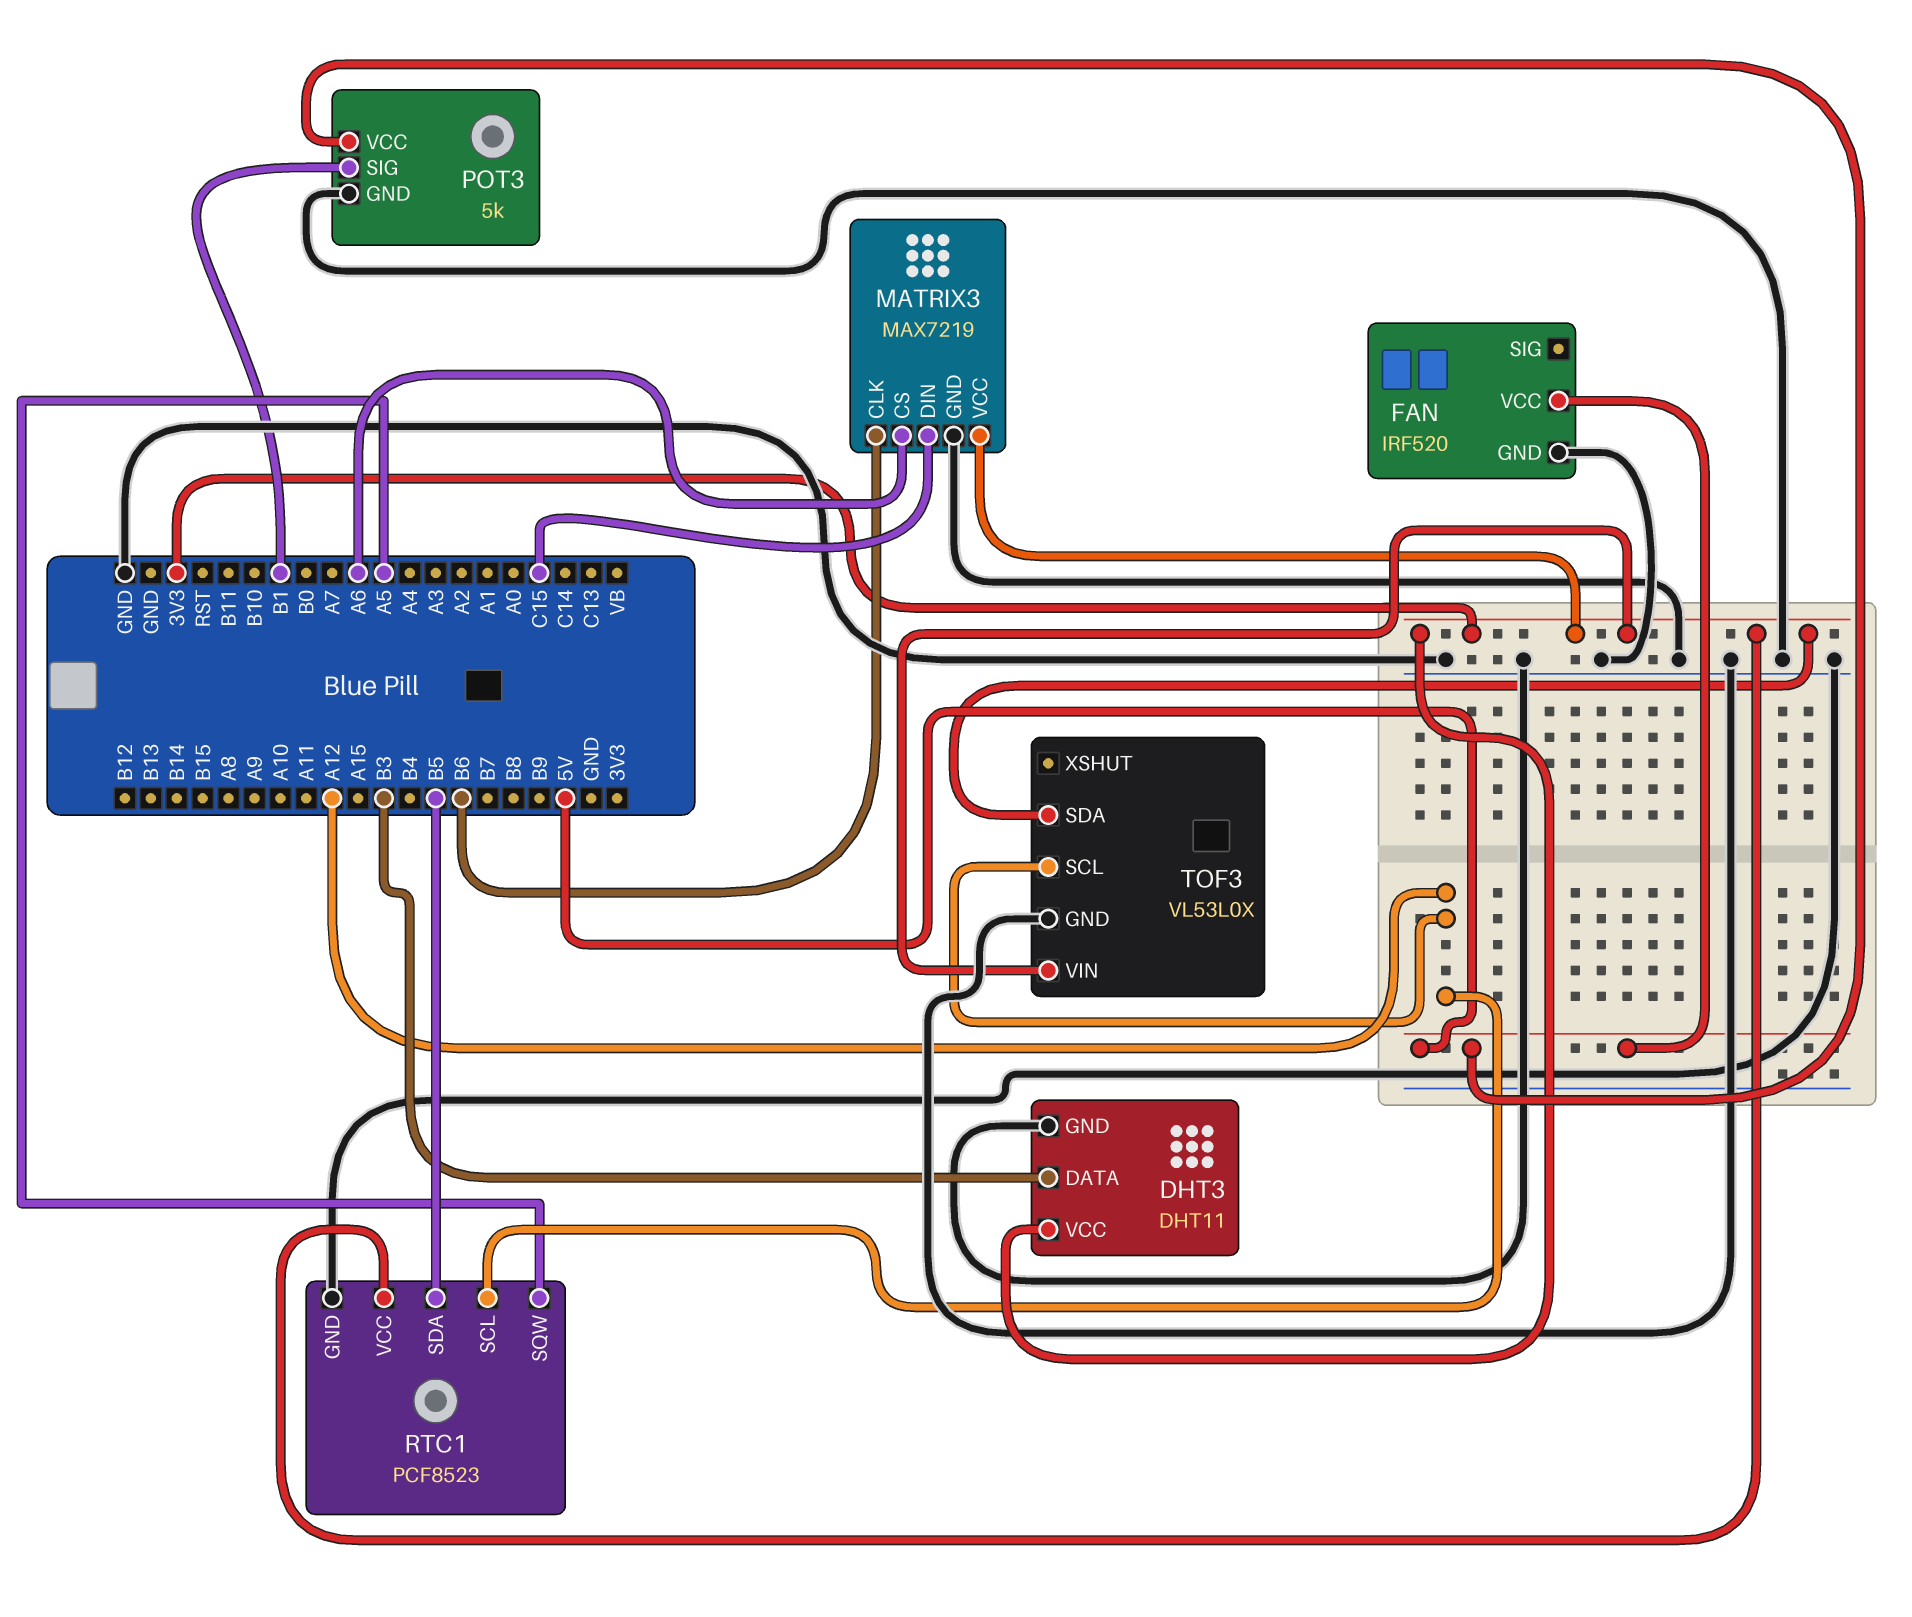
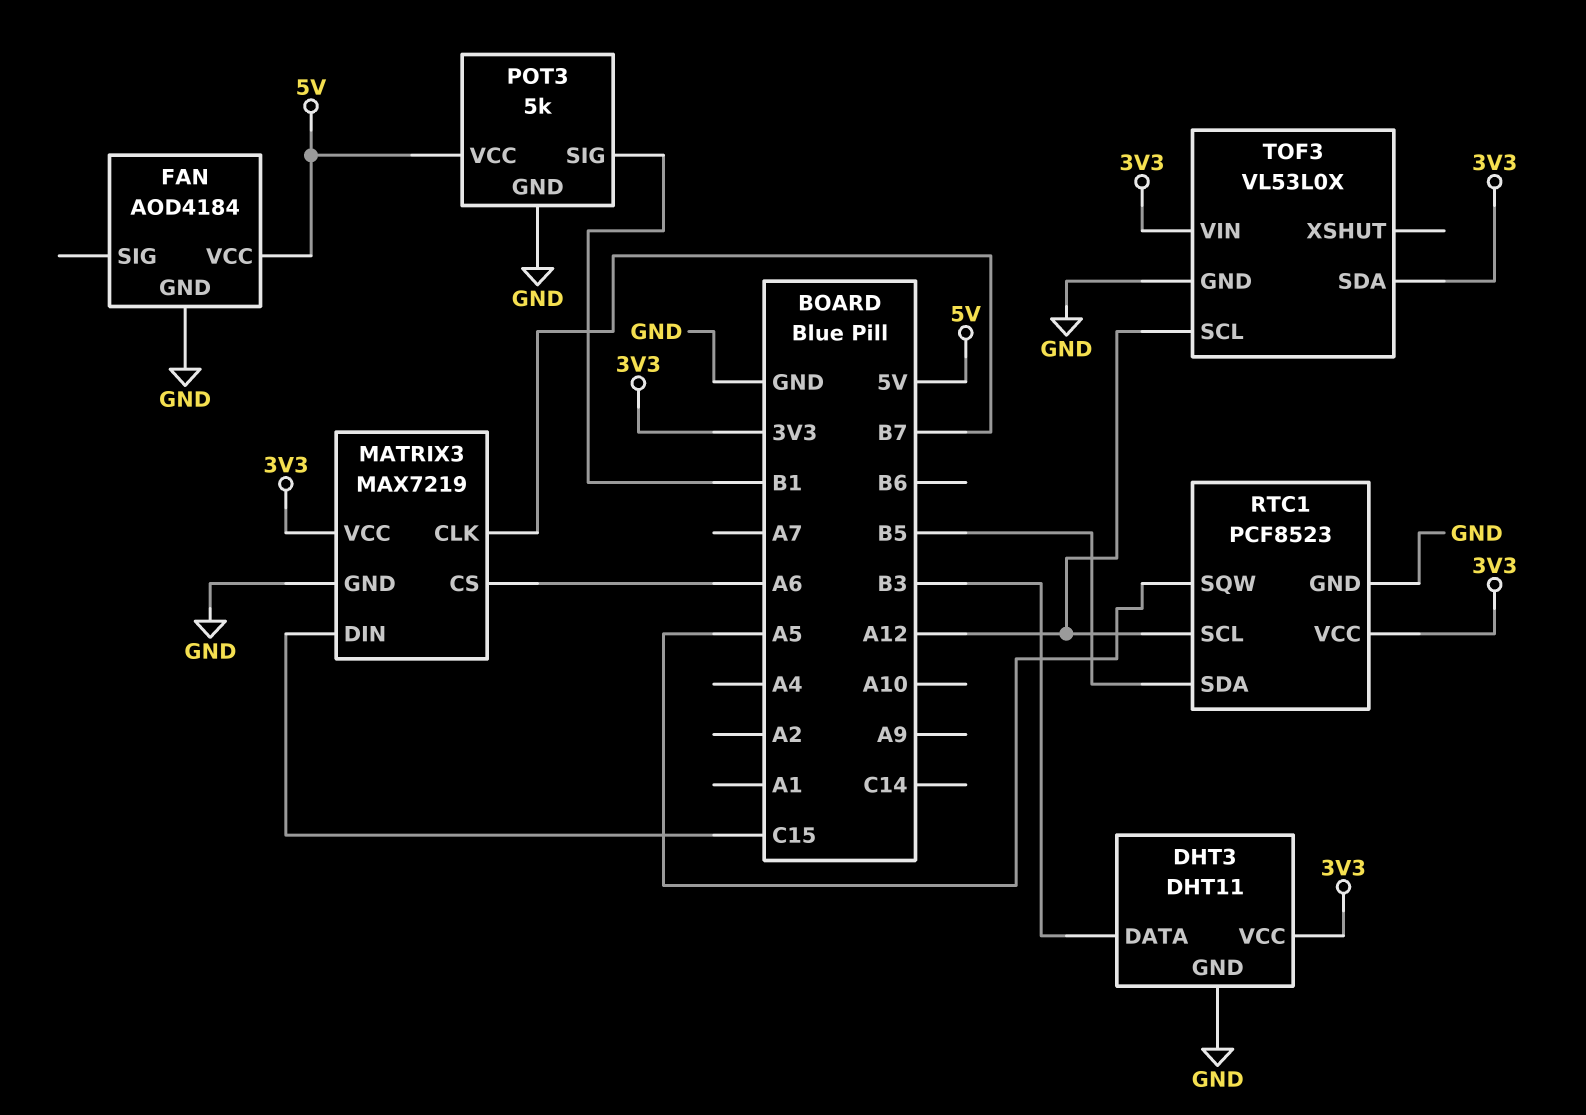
FAN: IRF520 -> AOD4184
MATRIX3 pin CLK: B6 -> B7

